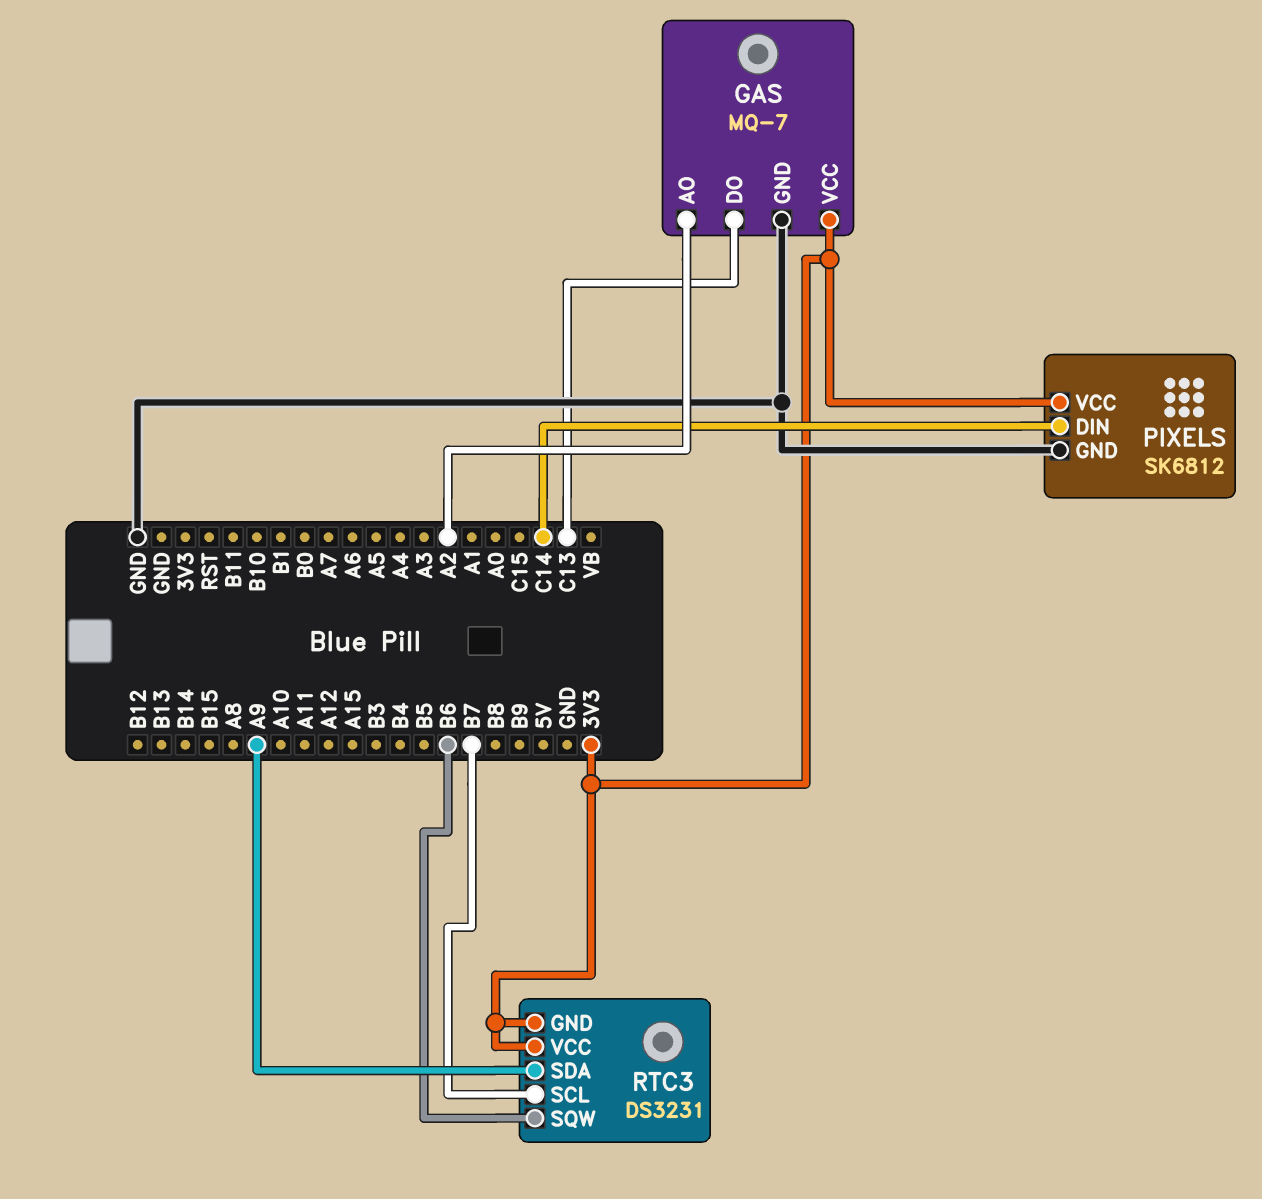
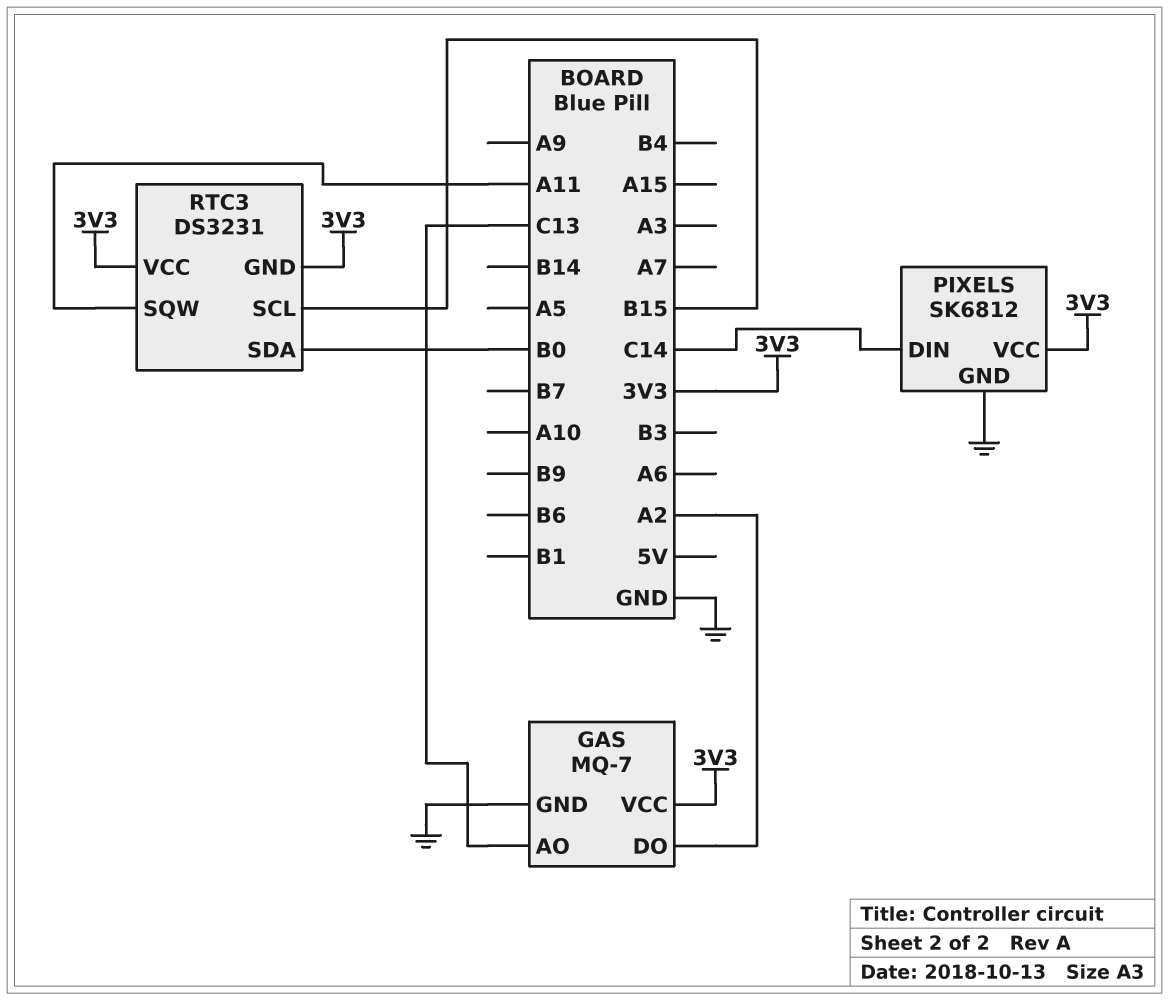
GAS pin AO: A2 -> C13
GAS pin DO: C13 -> A2
RTC3 pin SCL: B7 -> B15
RTC3 pin SDA: A9 -> B0
RTC3 pin SQW: B6 -> A11

